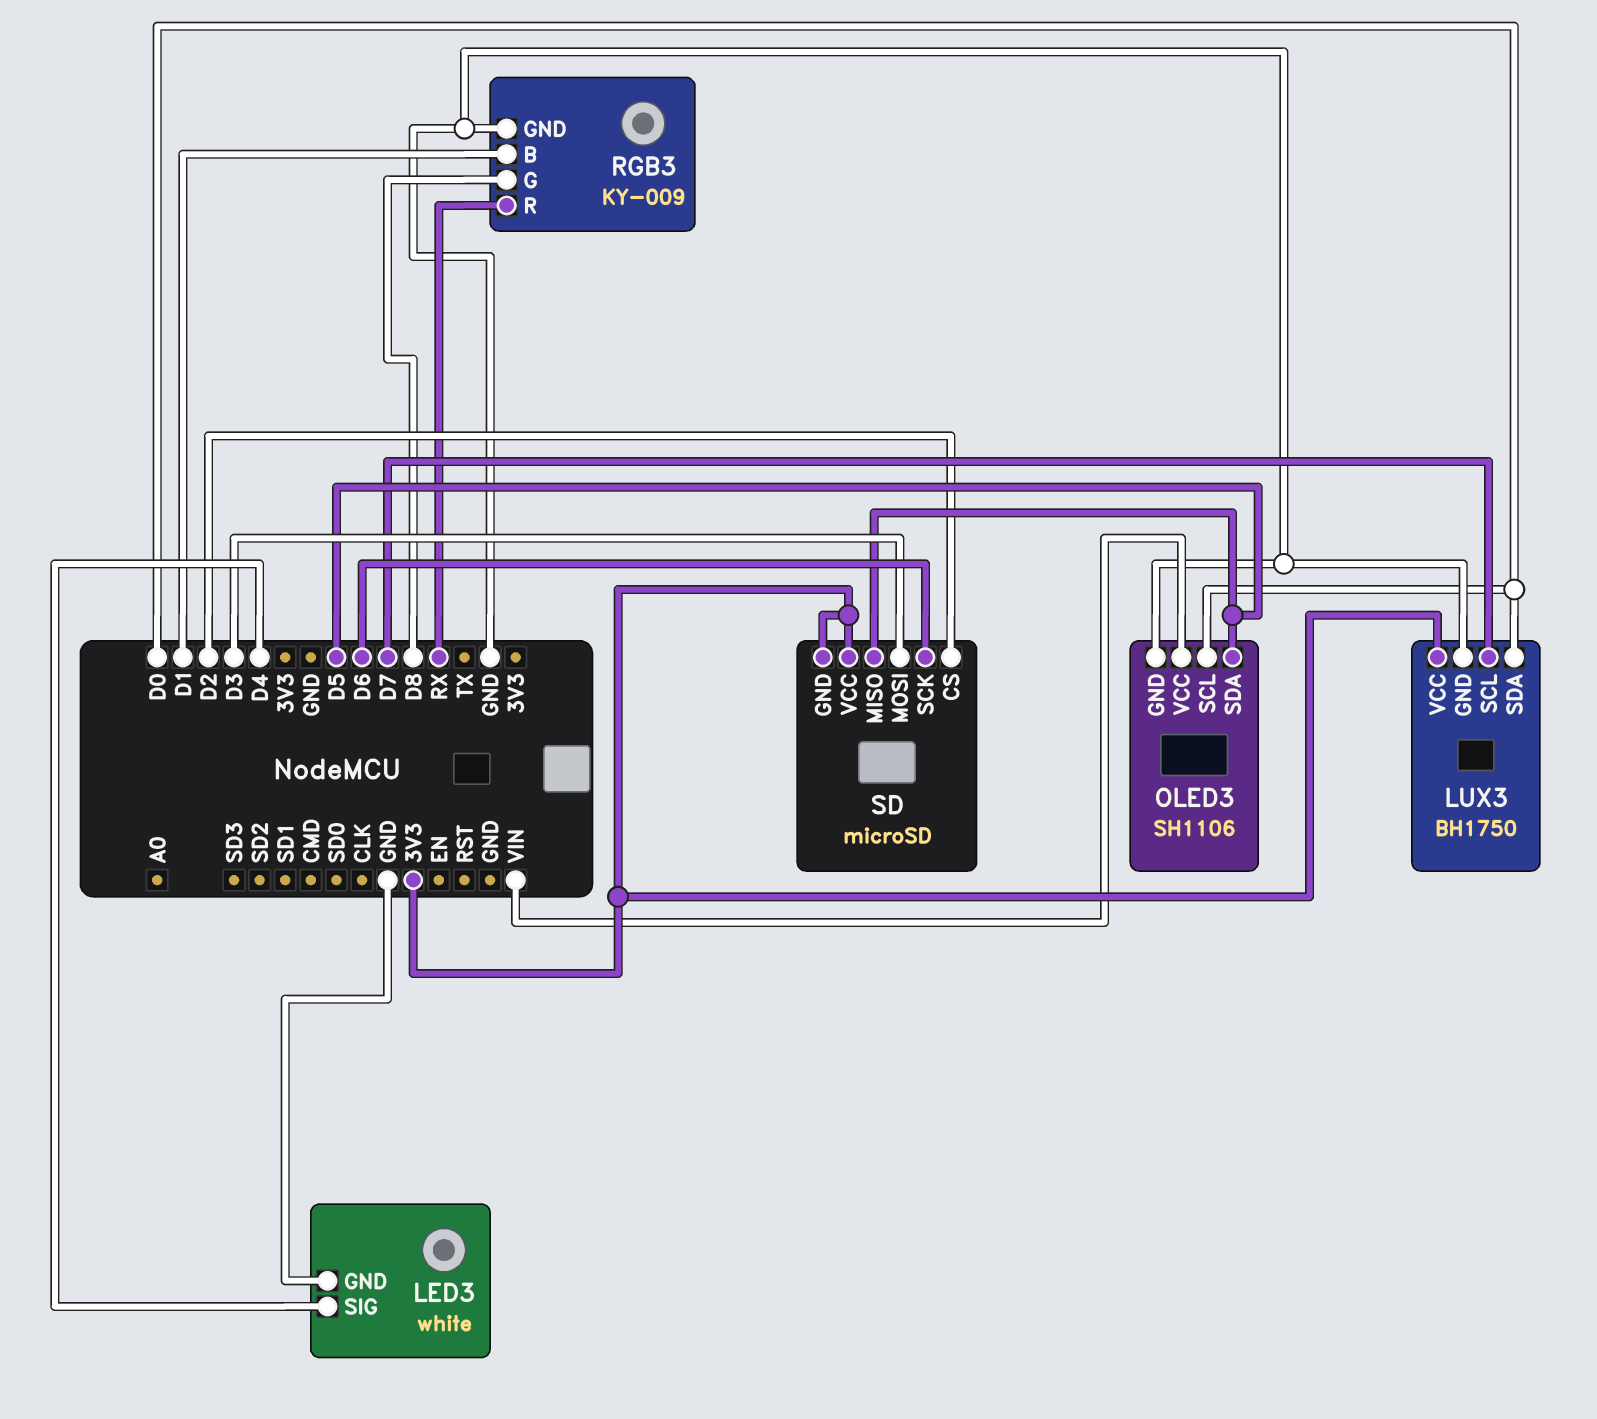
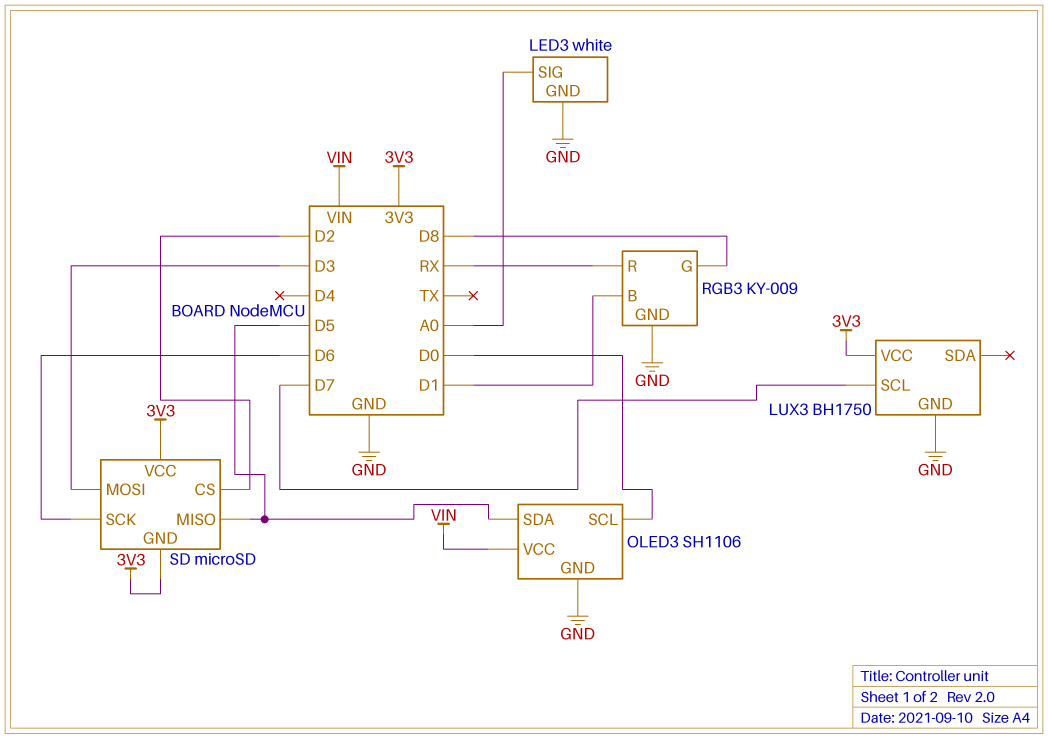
LED3 pin SIG: D4 -> A0
LUX3 pin SDA: D0 -> none

